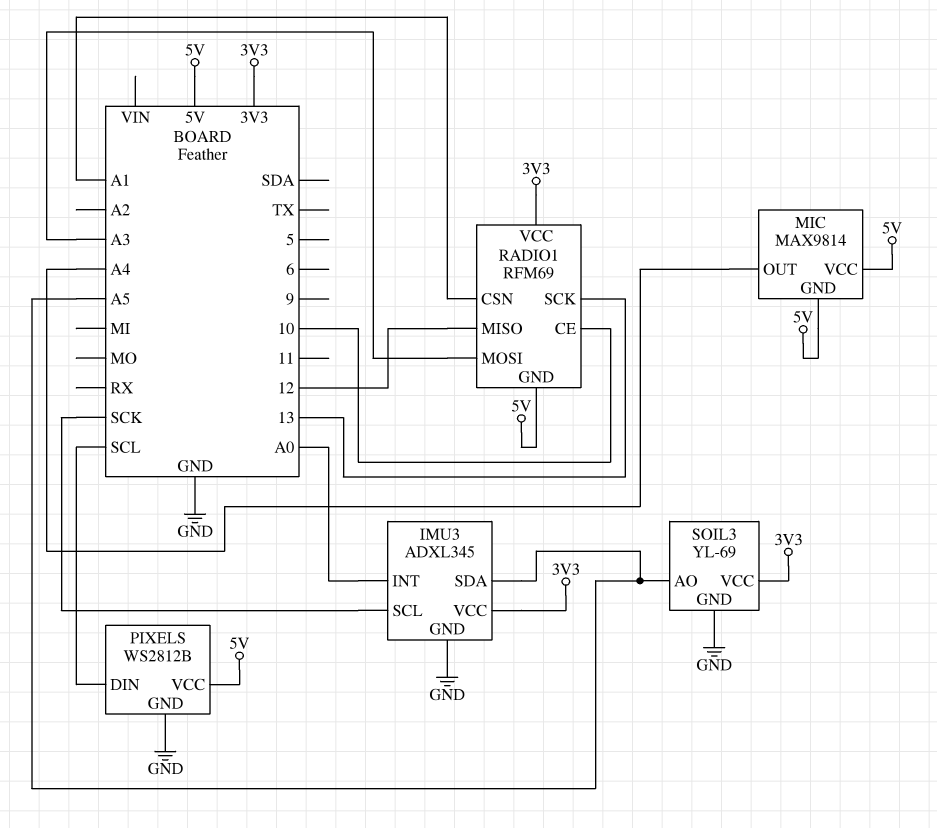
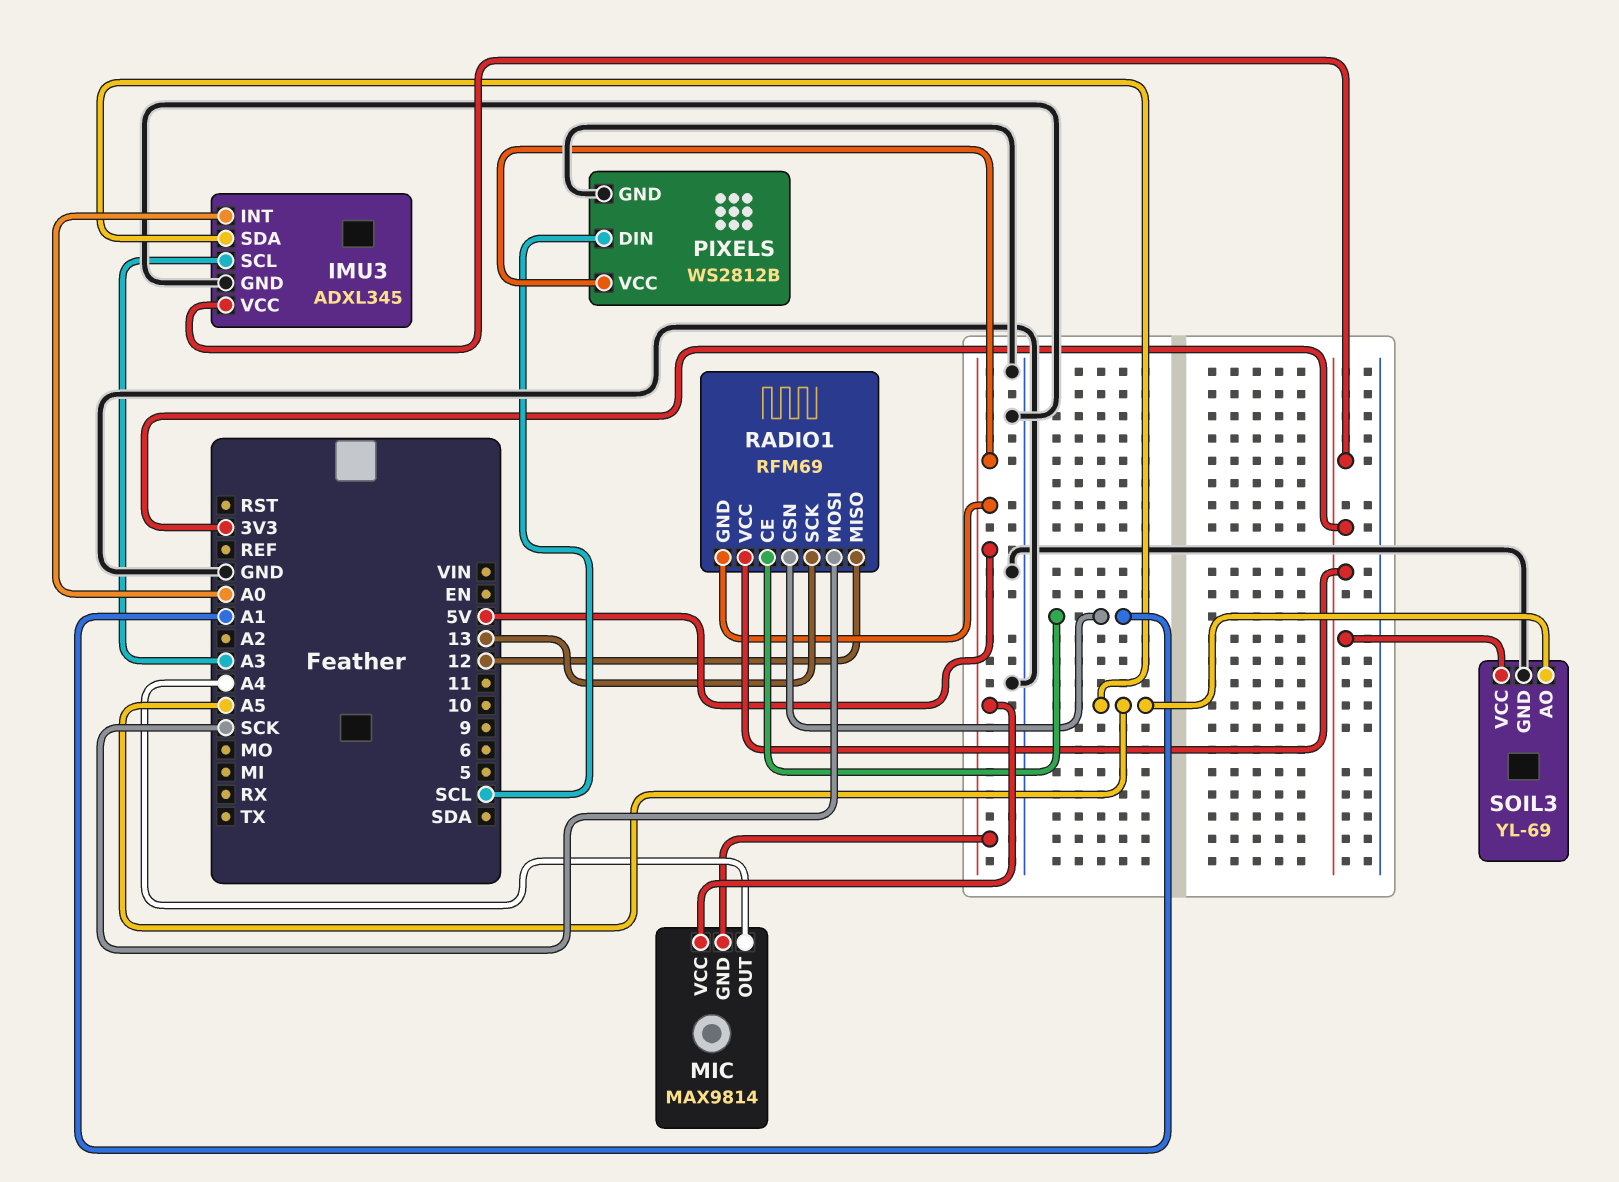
IMU3 pin SCL: SCK -> A3
RADIO1 pin CE: 10 -> A1
RADIO1 pin MOSI: A3 -> SCK

